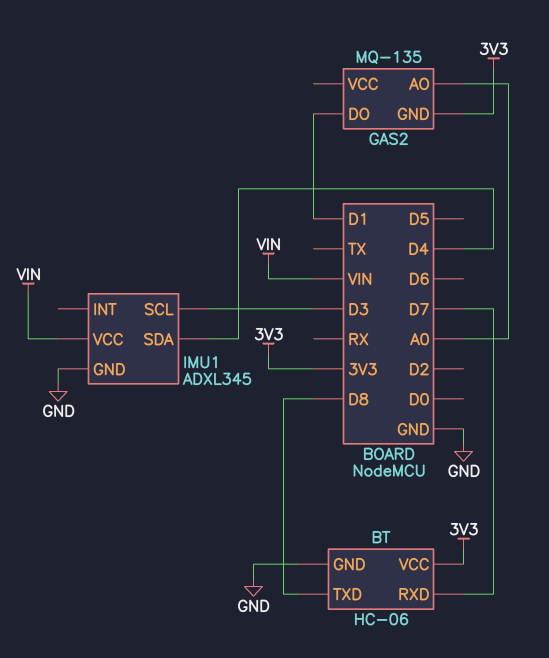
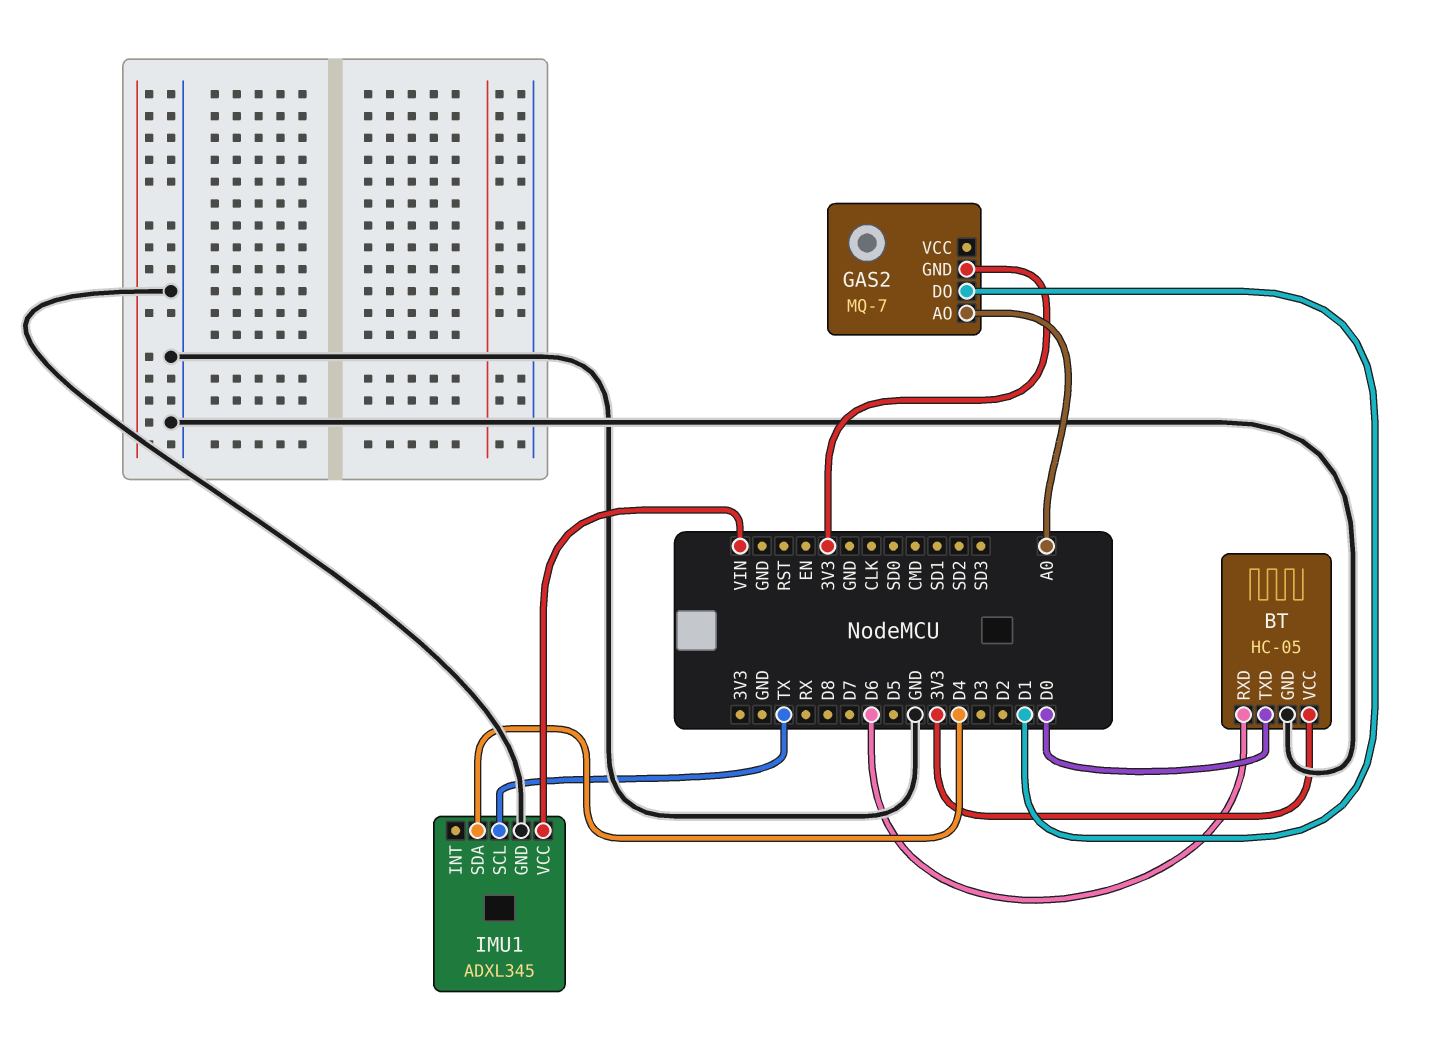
BT: HC-06 -> HC-05
BT pin RXD: D7 -> D6
BT pin TXD: D8 -> D0
GAS2: MQ-135 -> MQ-7
IMU1 pin SCL: D3 -> TX

